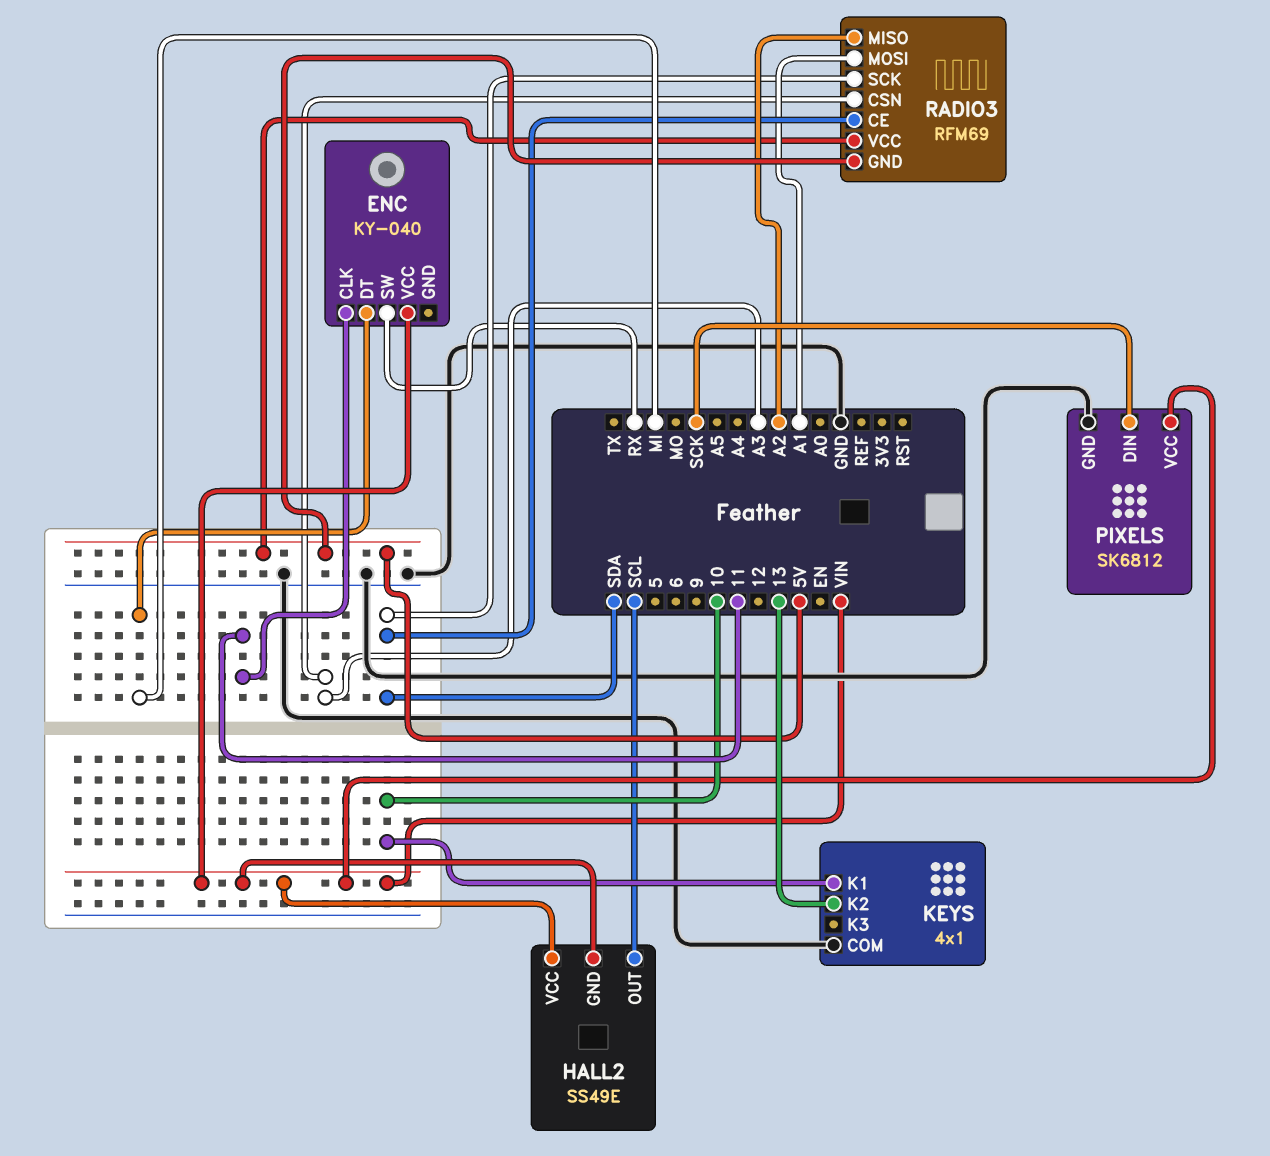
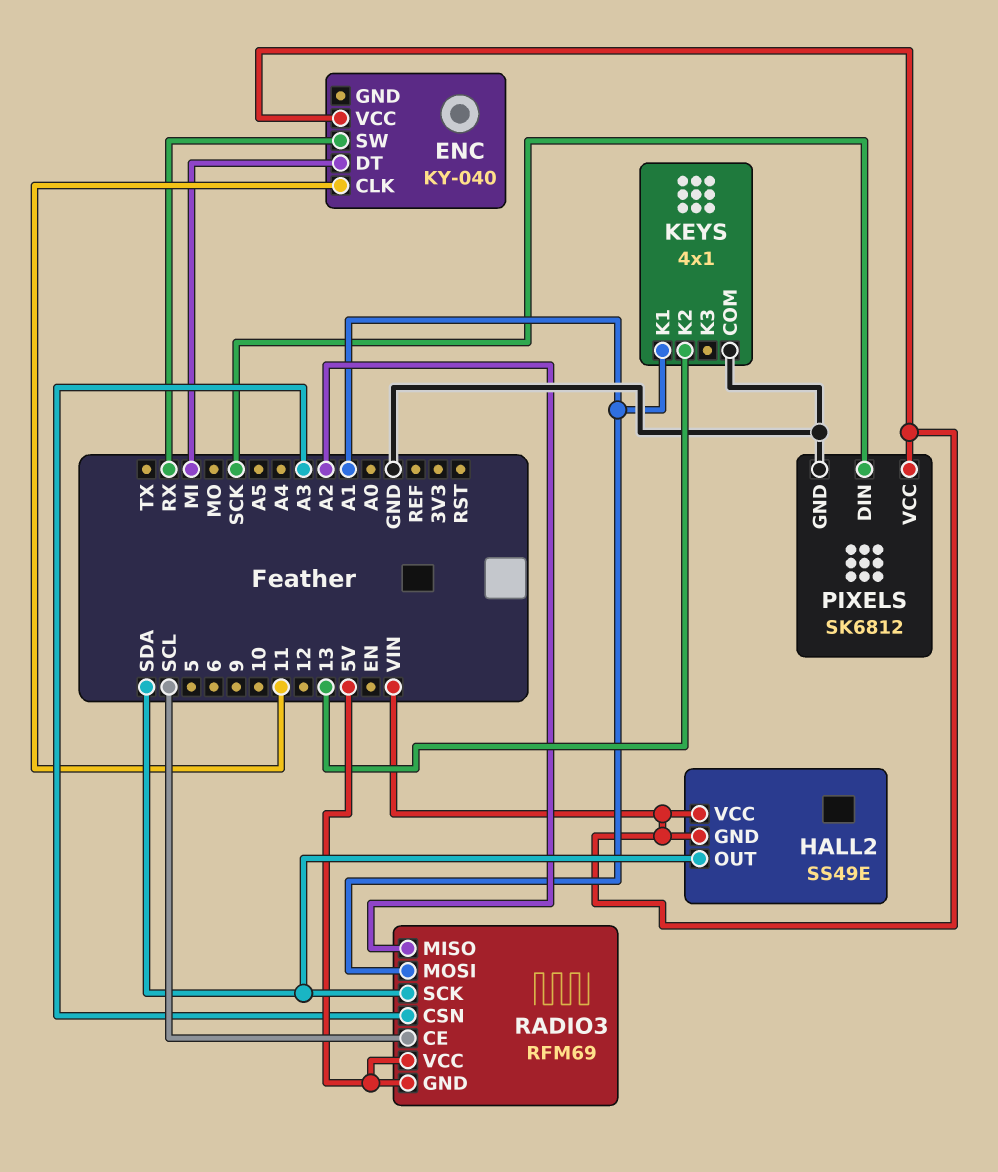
HALL2 pin OUT: SCL -> SDA
KEYS pin K1: 10 -> A1
RADIO3 pin CE: SDA -> SCL

